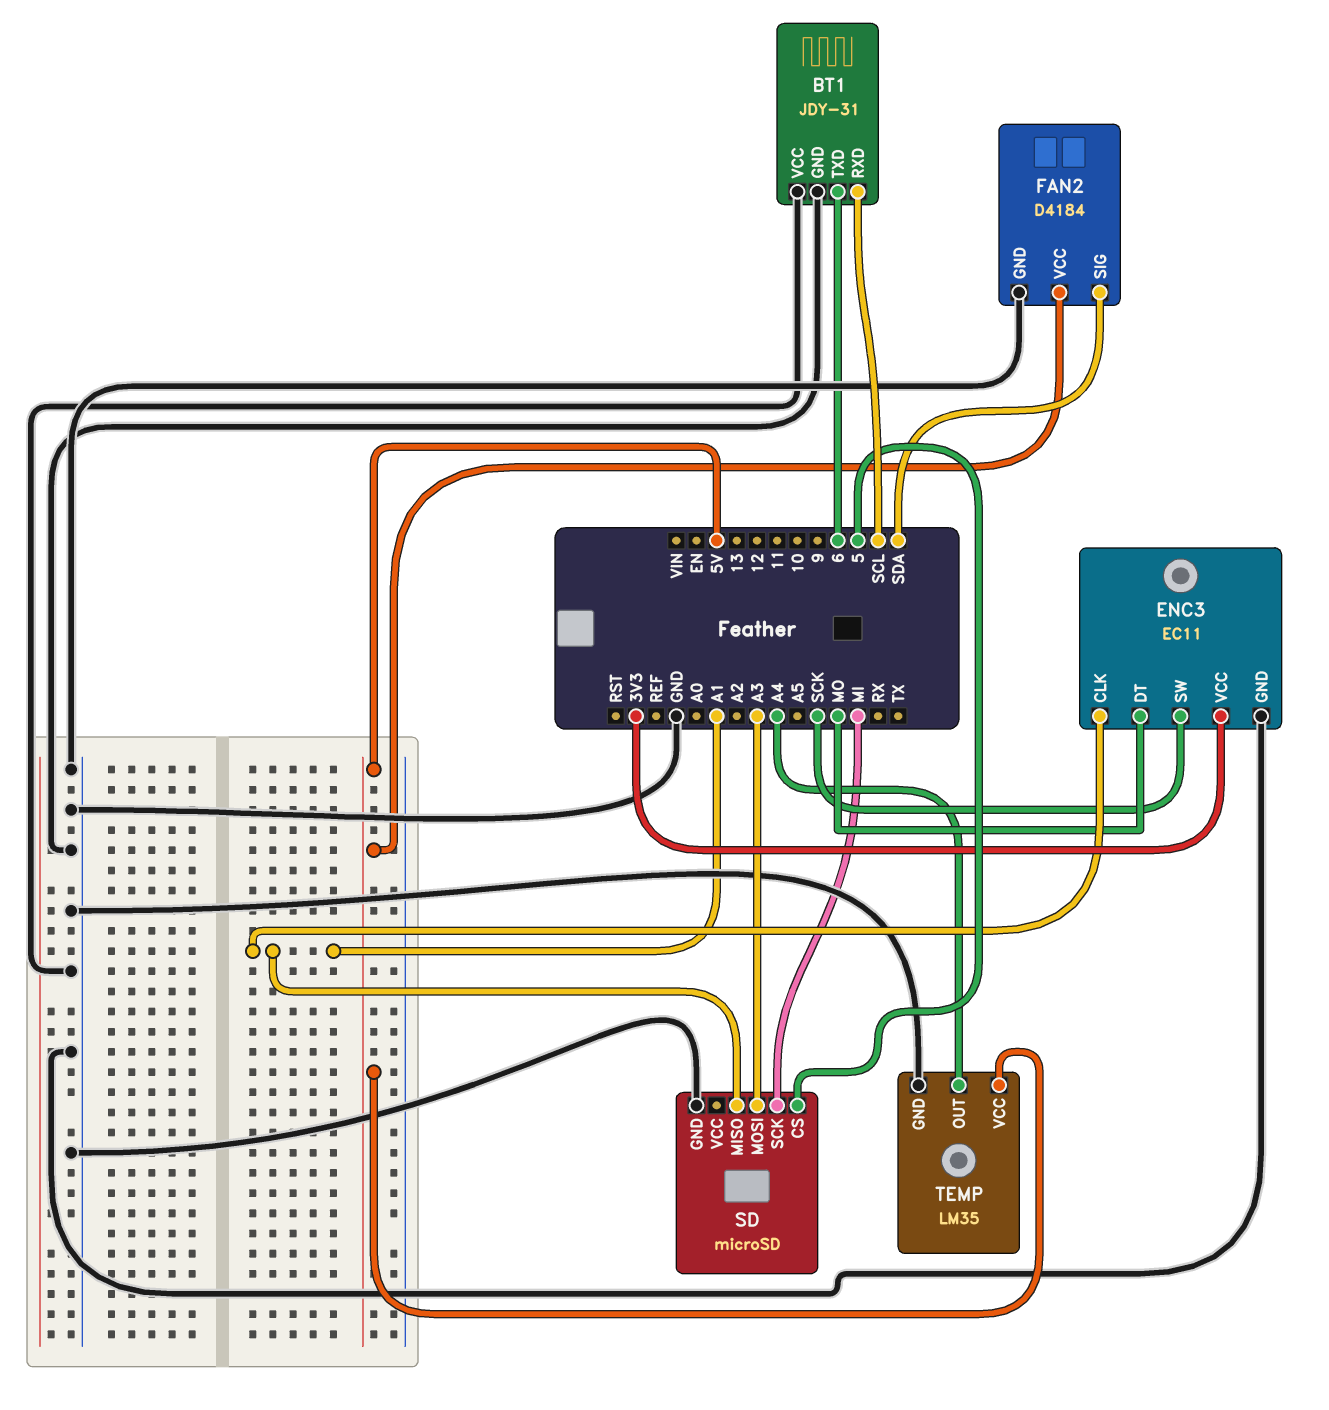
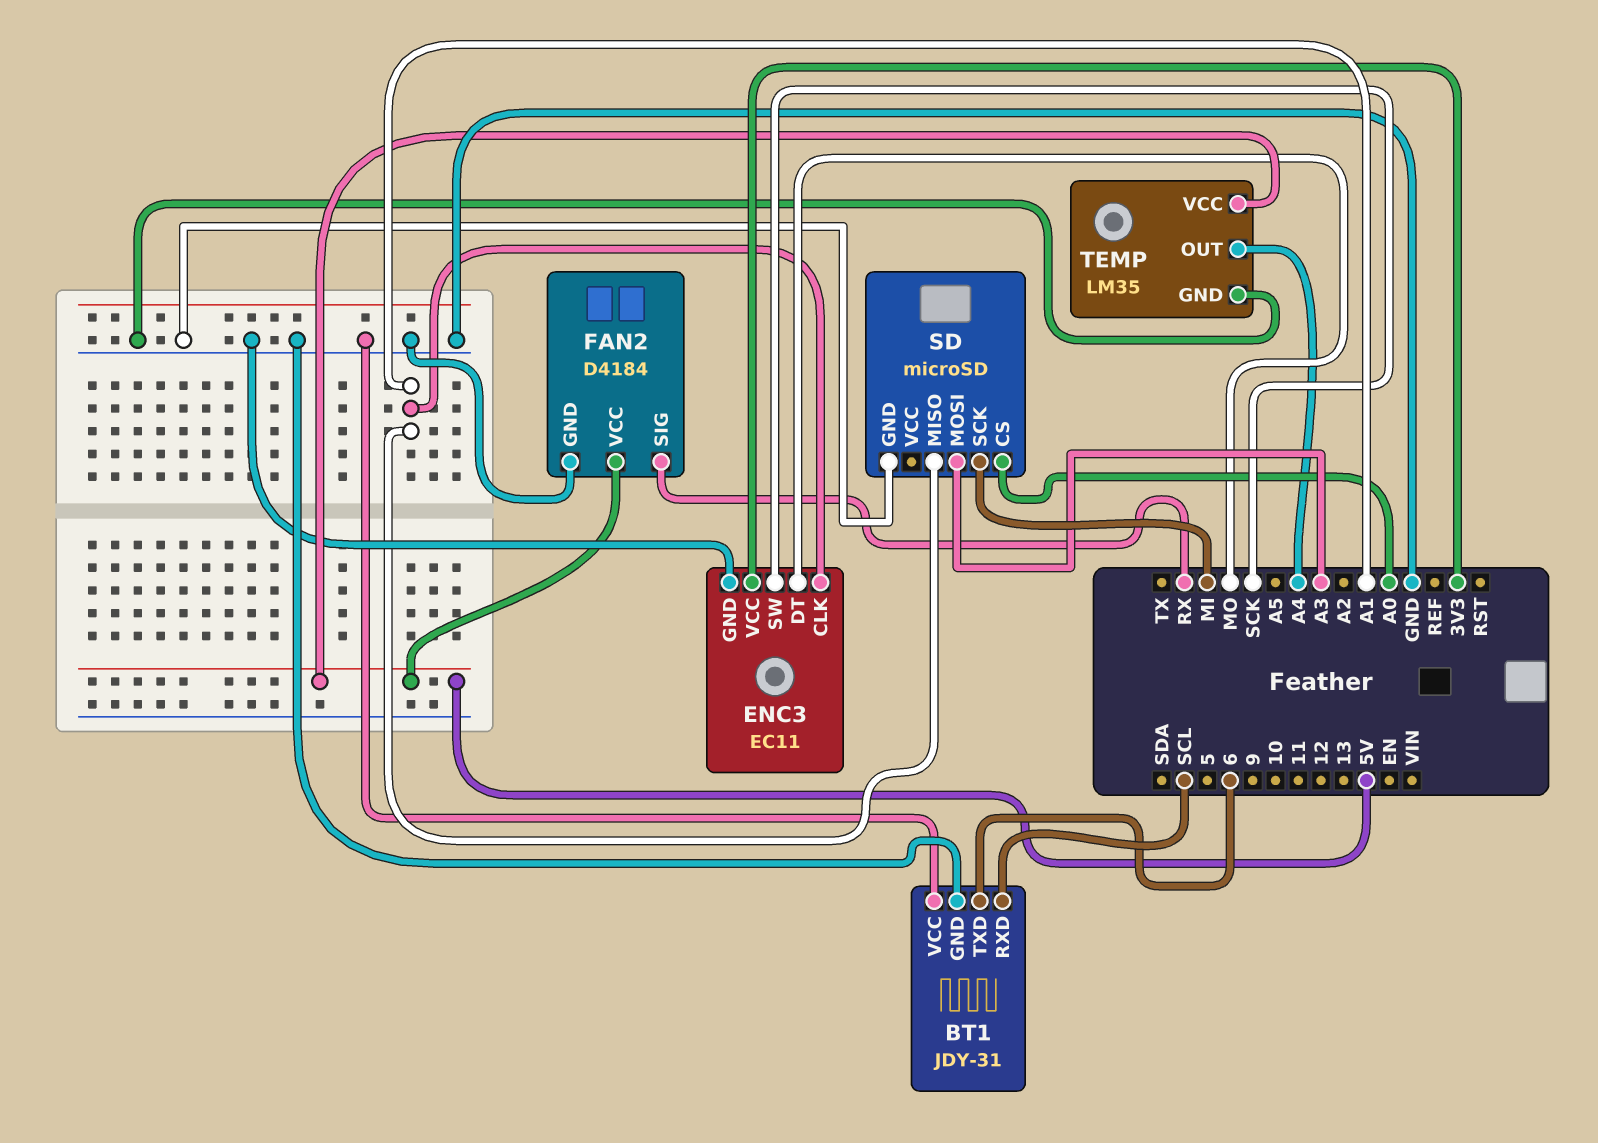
FAN2 pin SIG: SDA -> RX
SD pin CS: 5 -> A0

